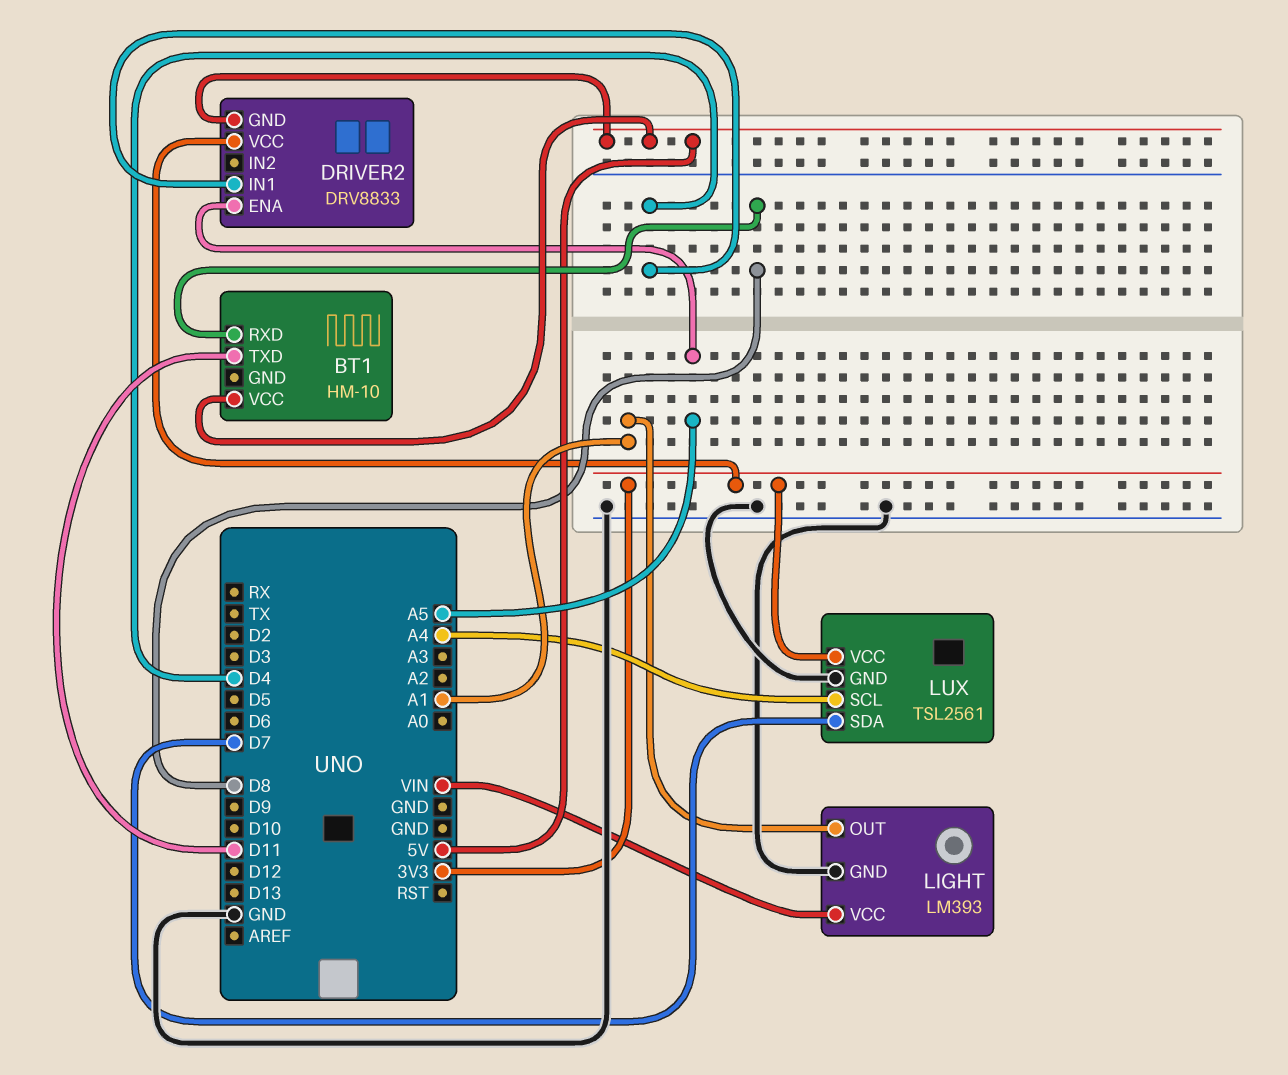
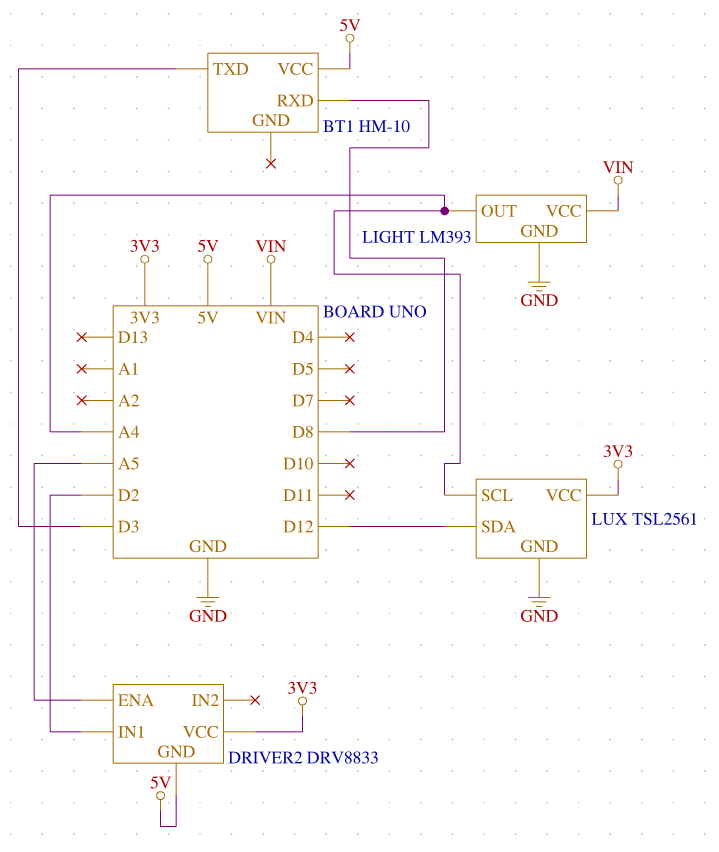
BT1 pin TXD: D11 -> D3
DRIVER2 pin IN1: D4 -> D2
LIGHT pin OUT: A1 -> A4
LUX pin SDA: D7 -> D12

